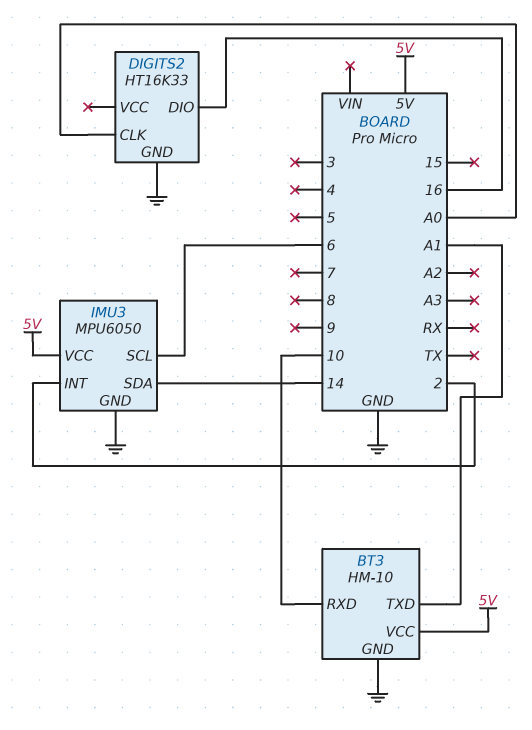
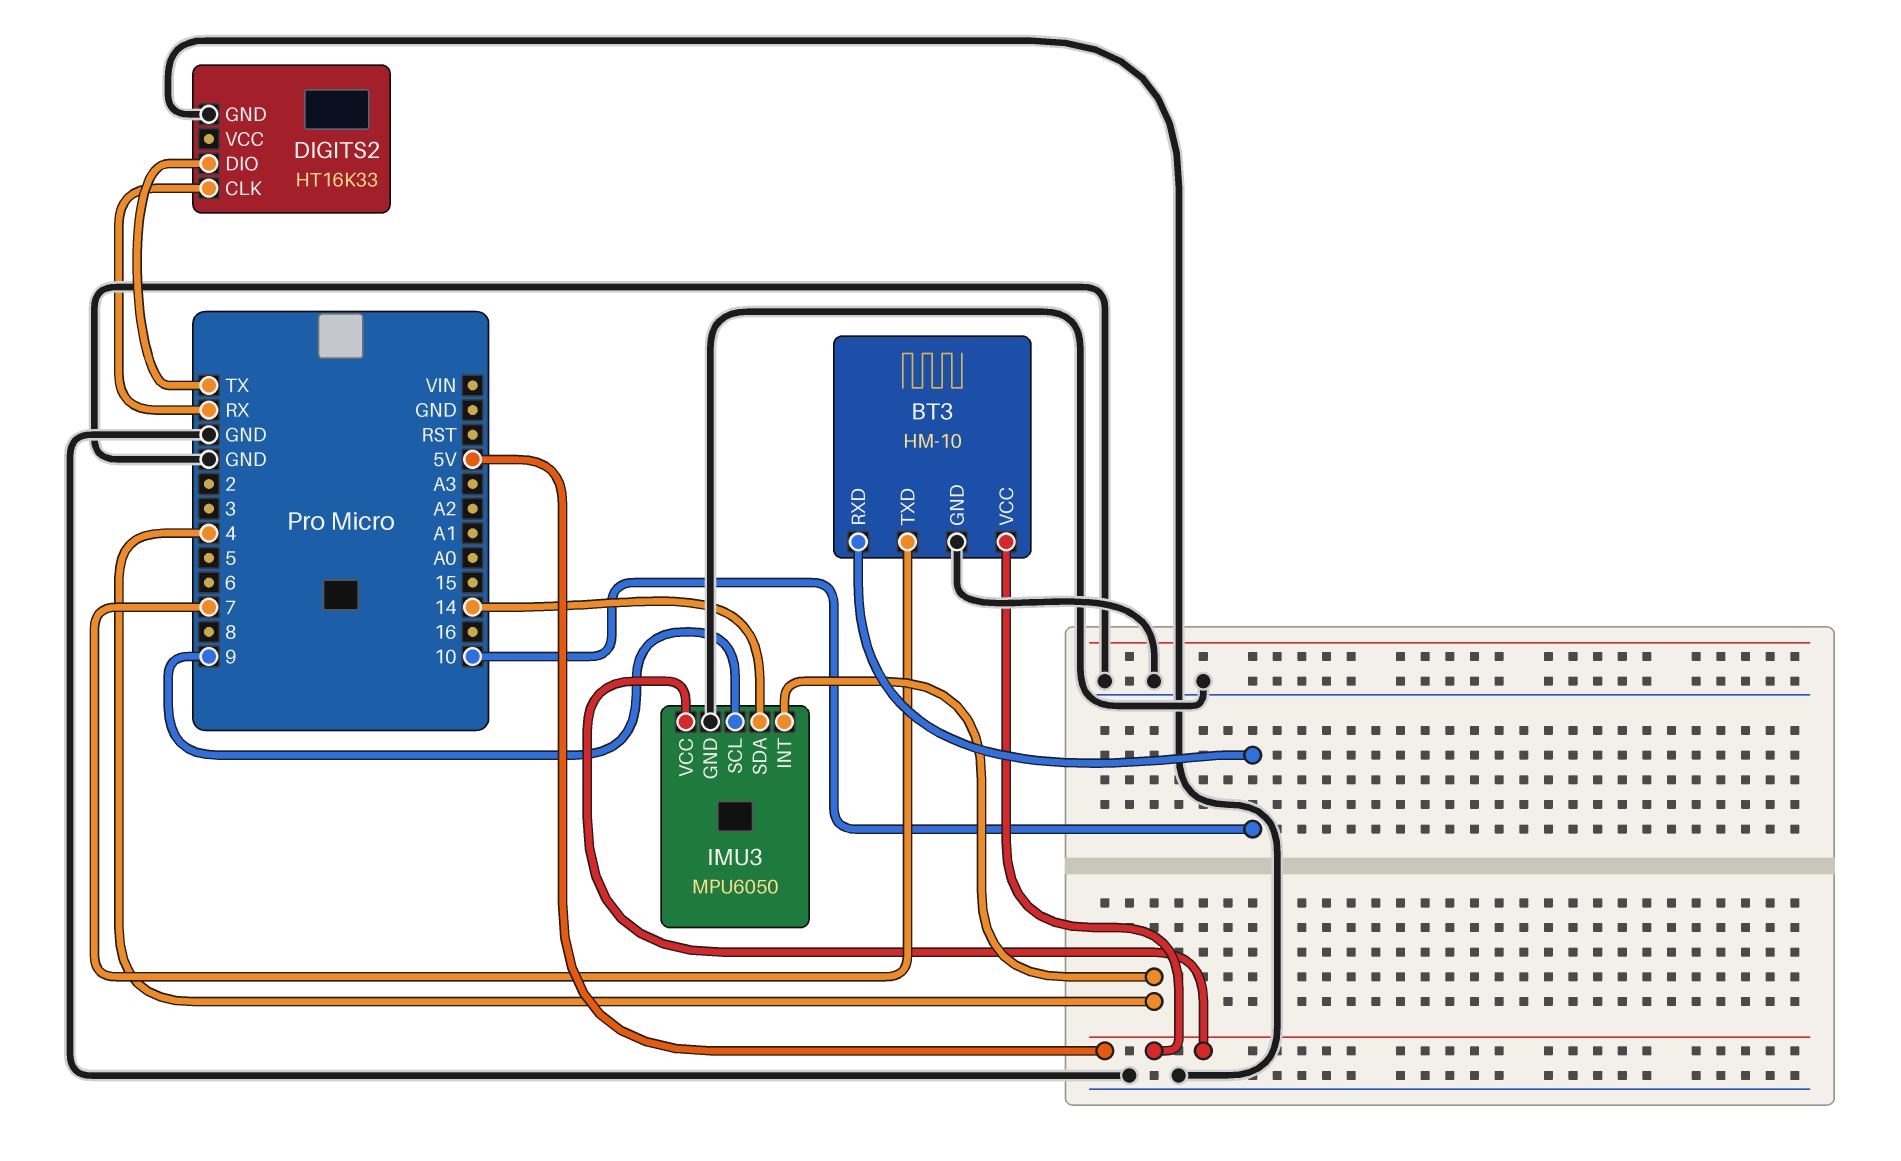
BT3 pin TXD: A1 -> 7
DIGITS2 pin CLK: A0 -> RX
DIGITS2 pin DIO: 16 -> TX
IMU3 pin INT: 2 -> 4
IMU3 pin SCL: 6 -> 9

